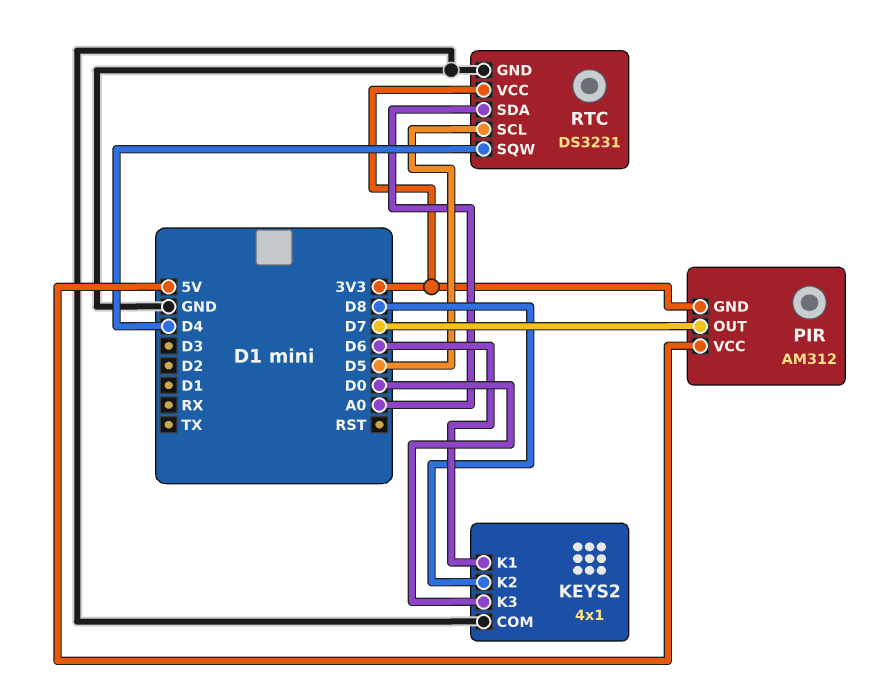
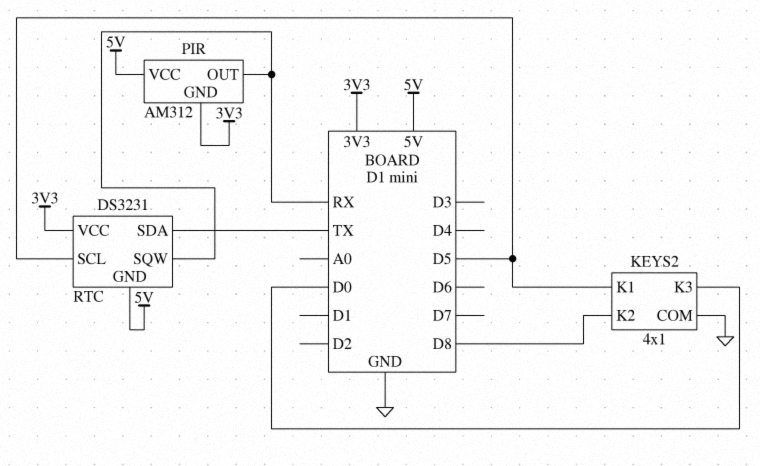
KEYS2 pin K1: D6 -> D5
PIR pin OUT: D7 -> RX
RTC pin GND: GND -> 5V
RTC pin SDA: A0 -> TX
RTC pin SQW: D4 -> RX

